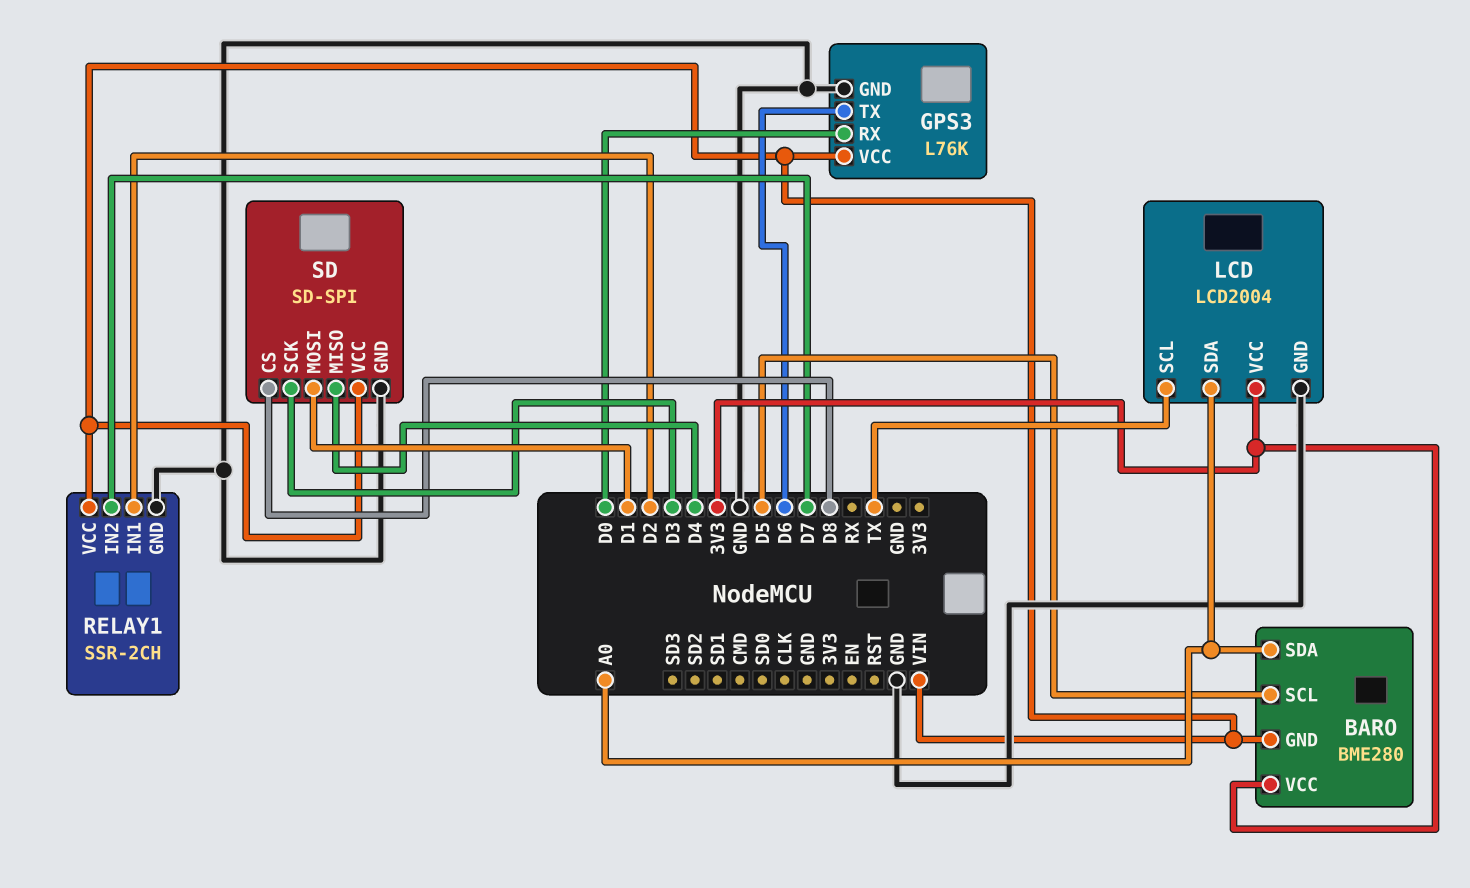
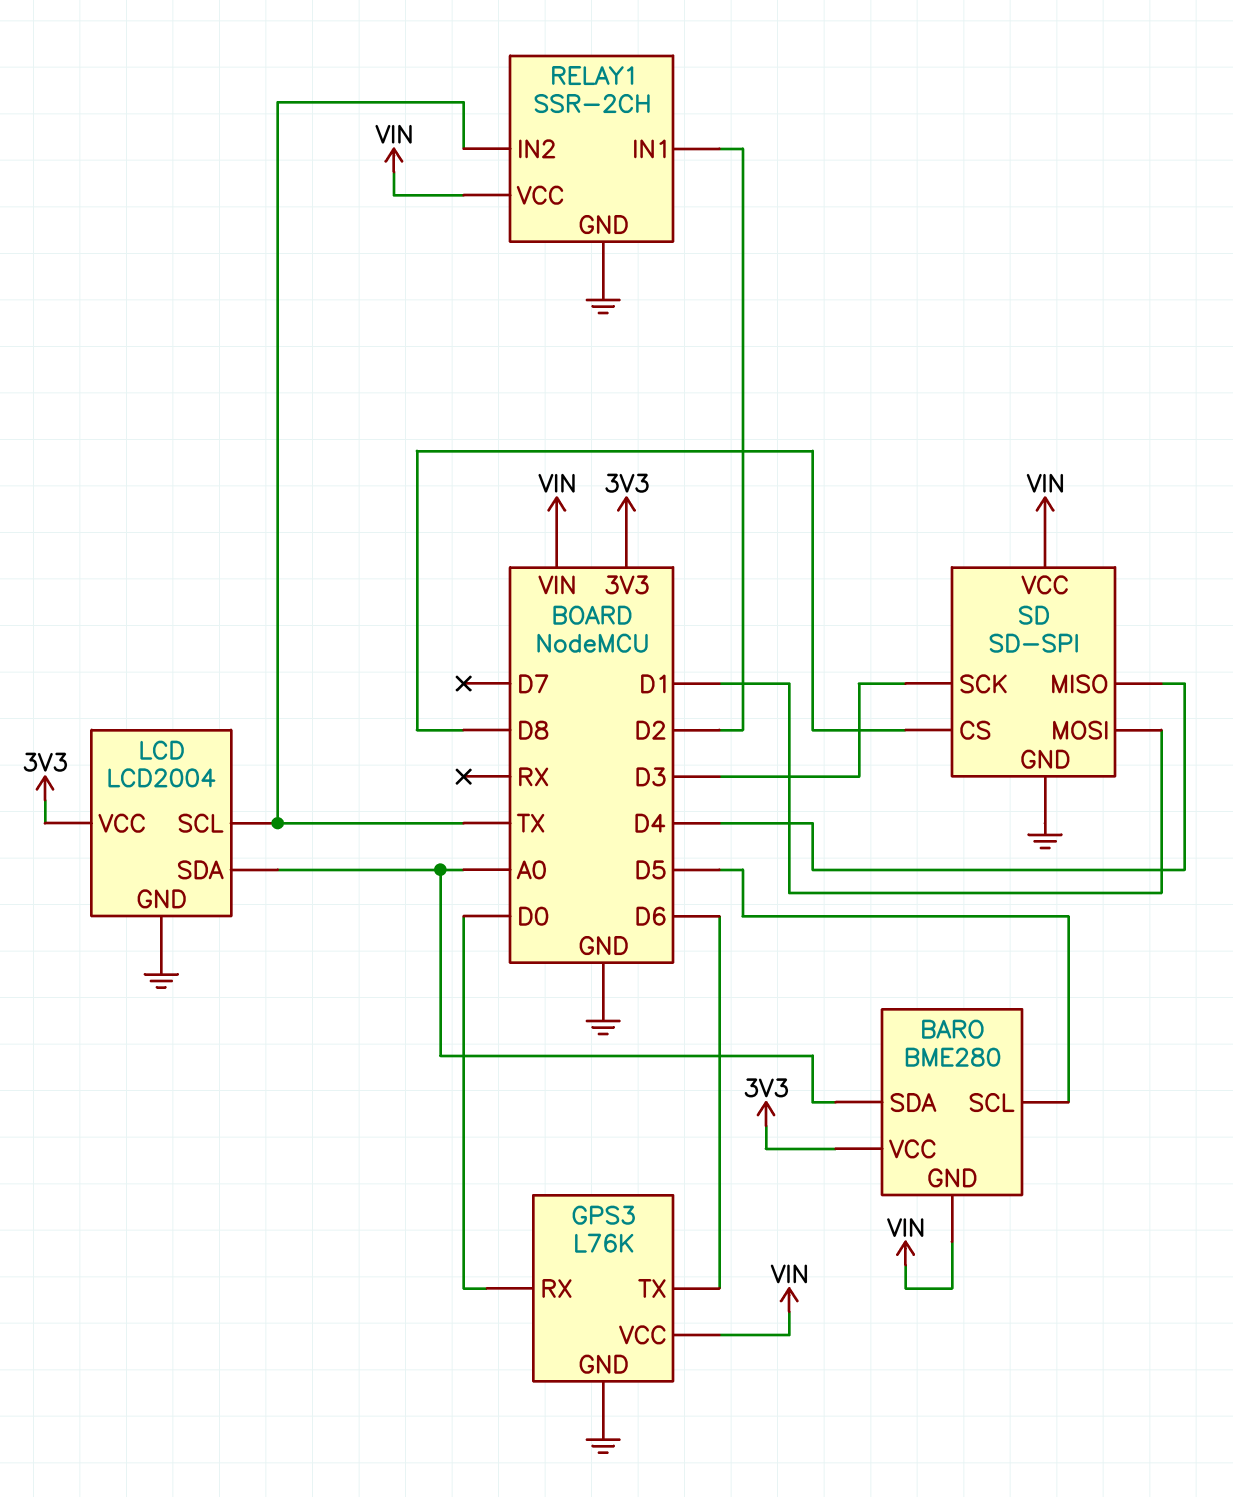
RELAY1 pin IN2: D7 -> TX

